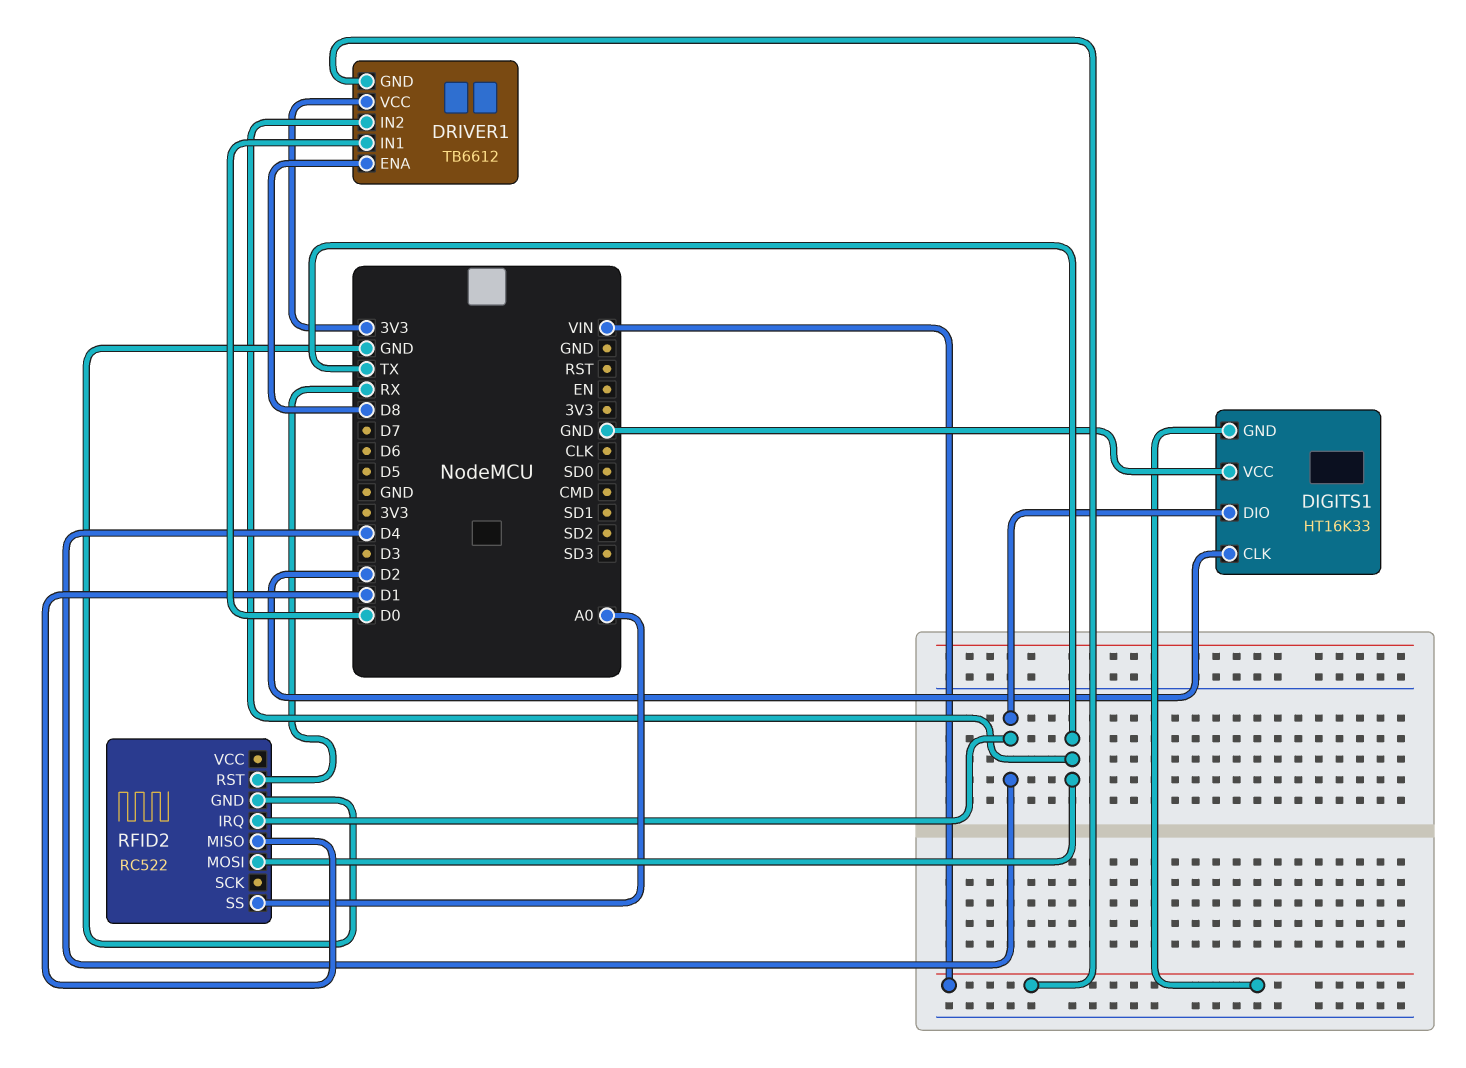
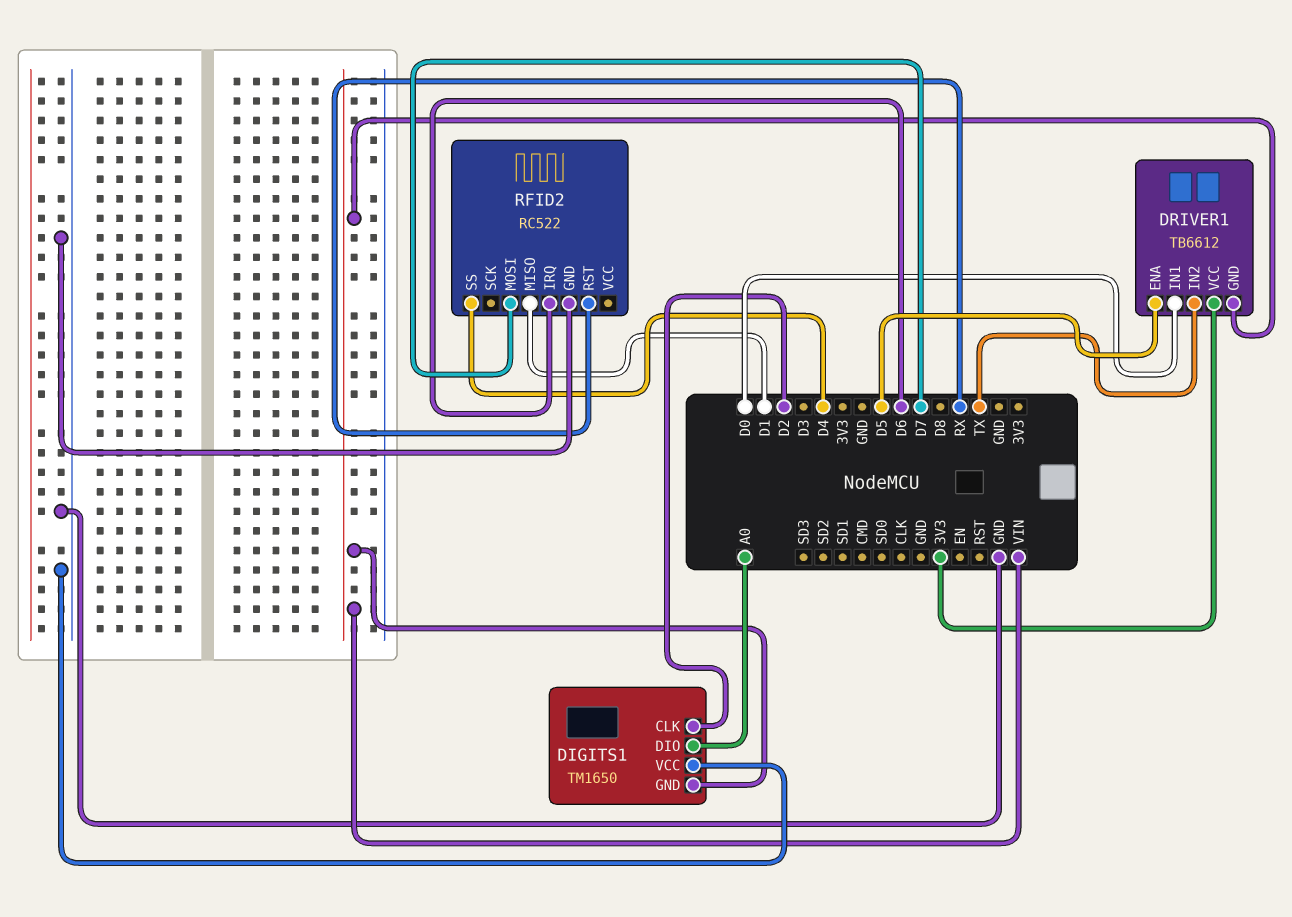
DIGITS1: HT16K33 -> TM1650
DIGITS1 pin DIO: D4 -> A0
DRIVER1 pin ENA: D8 -> D5
RFID2 pin IRQ: D4 -> D6
RFID2 pin MOSI: TX -> D7
RFID2 pin SS: A0 -> D4

